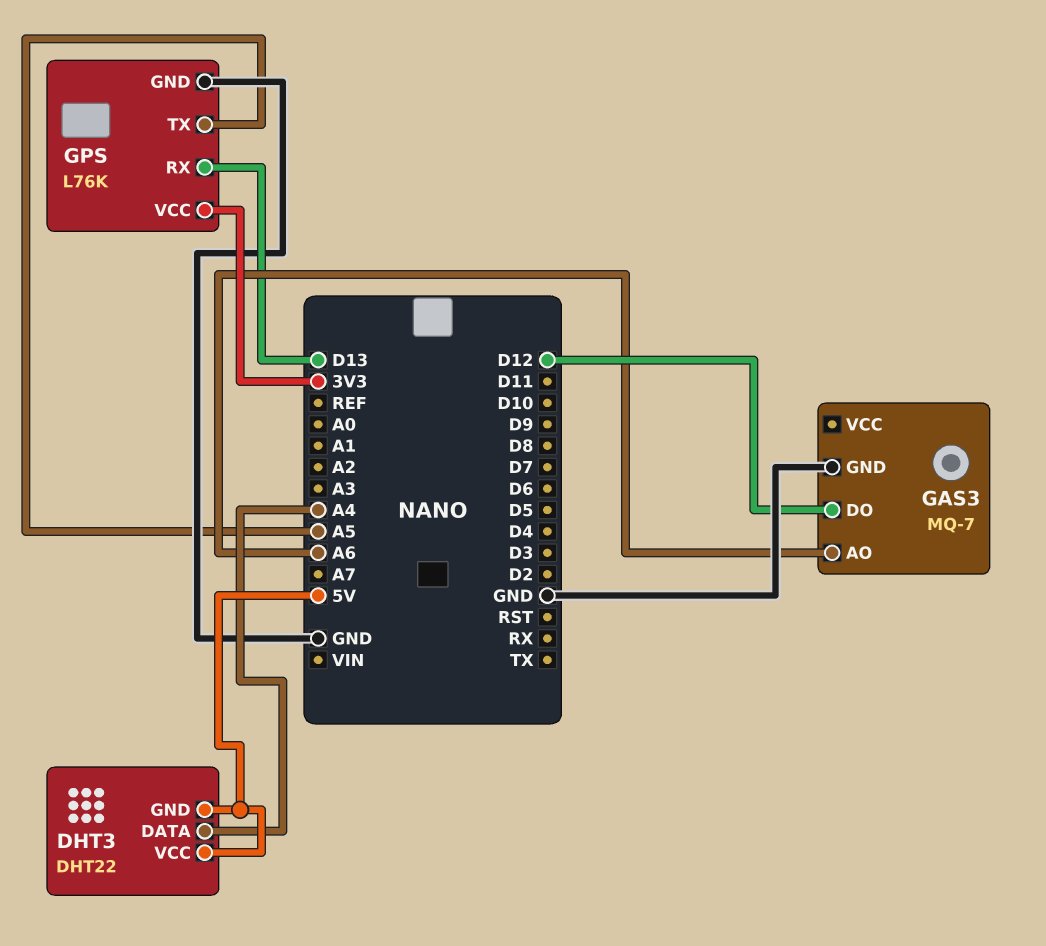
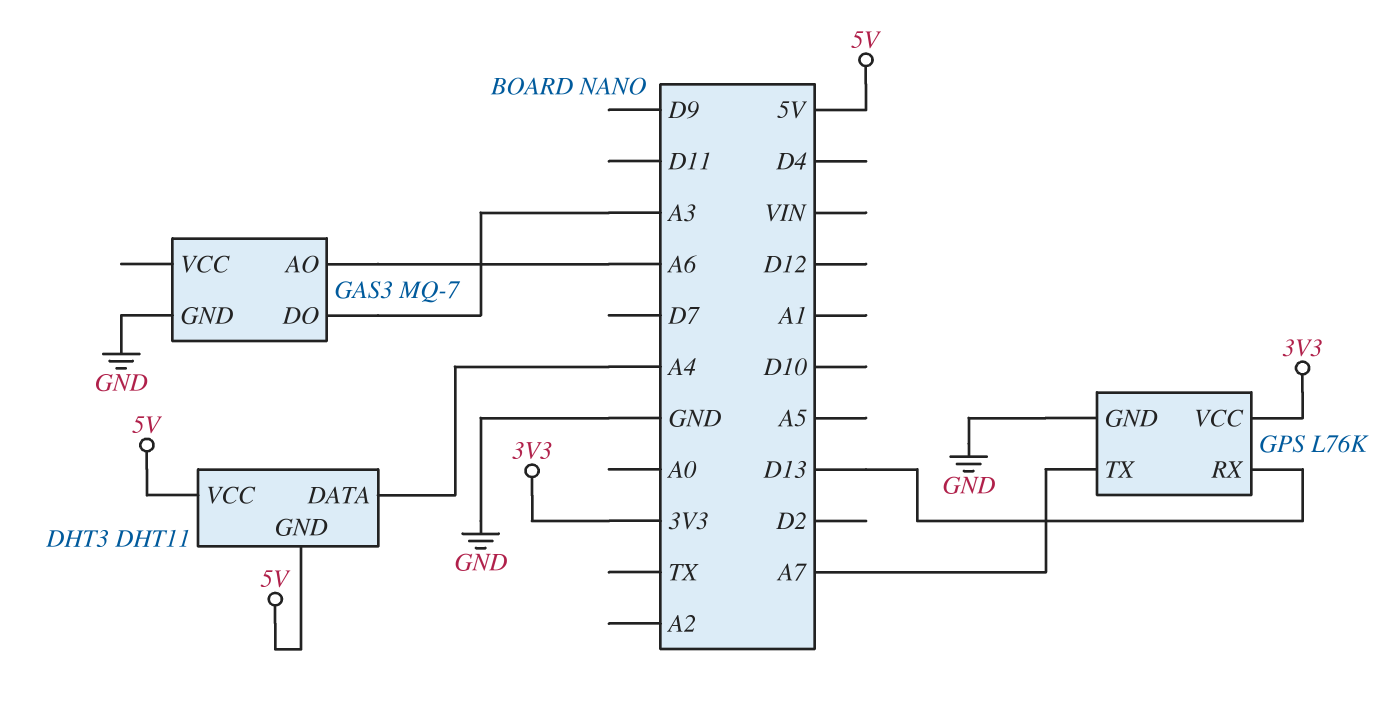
DHT3: DHT22 -> DHT11
GAS3 pin DO: D12 -> A3
GPS pin TX: A5 -> A7

